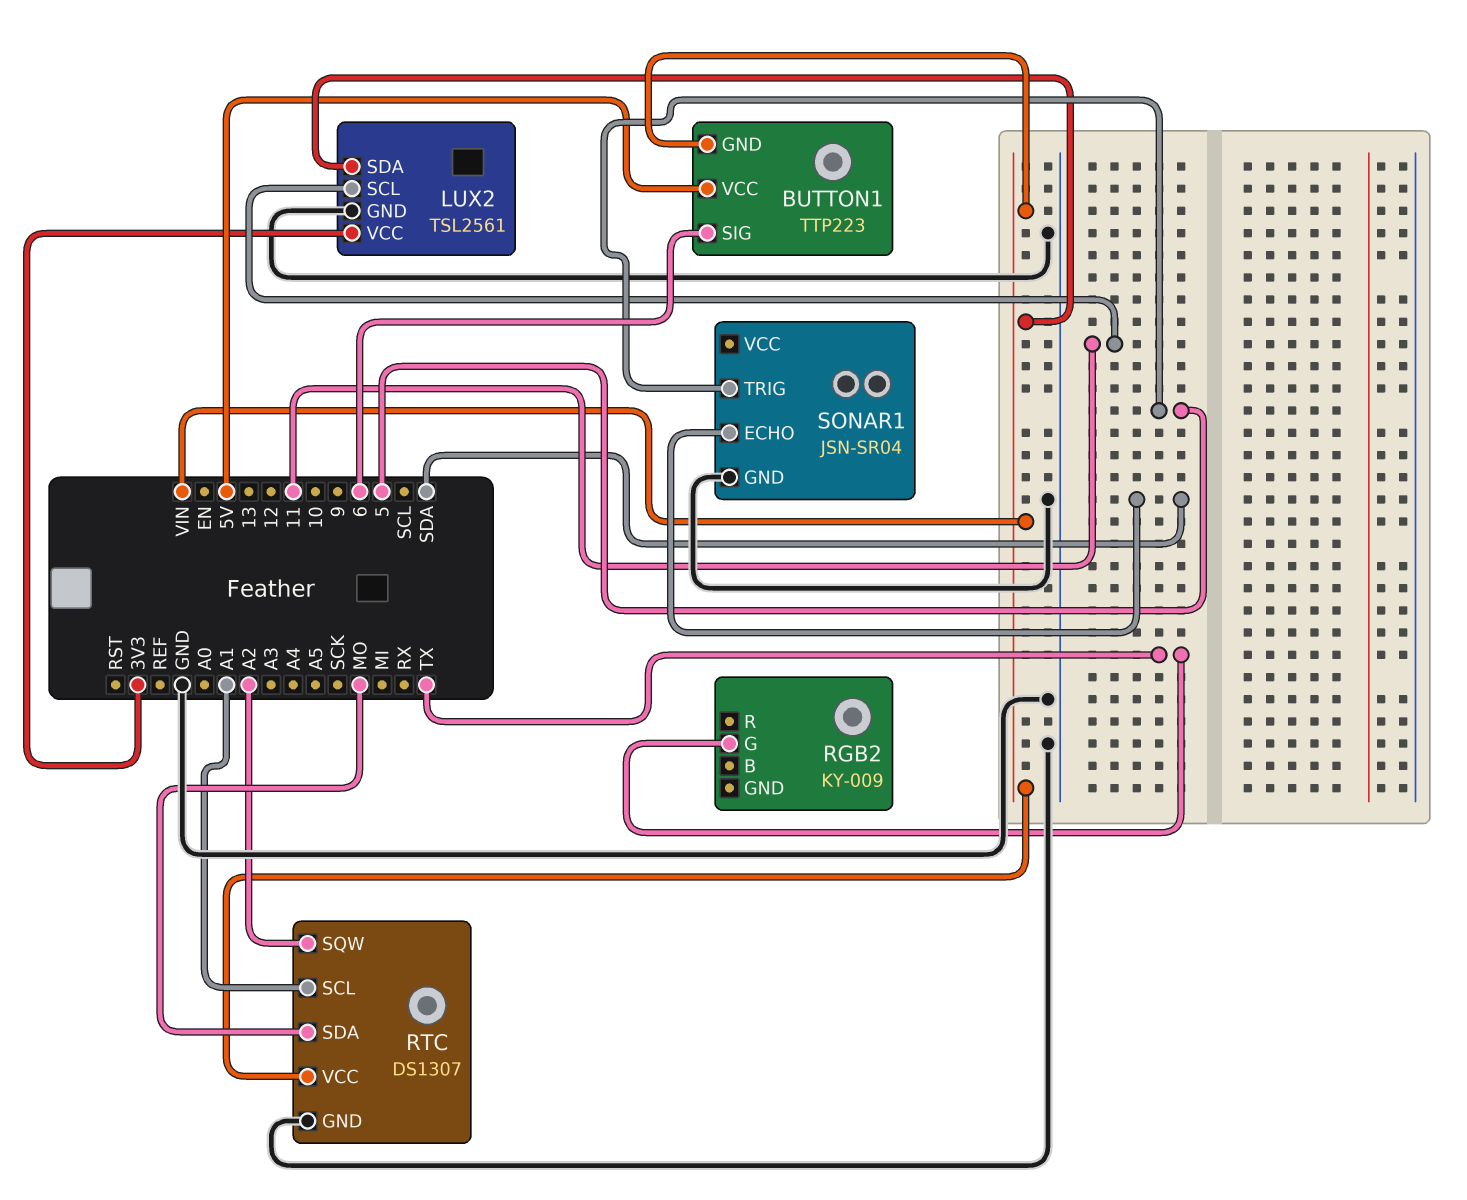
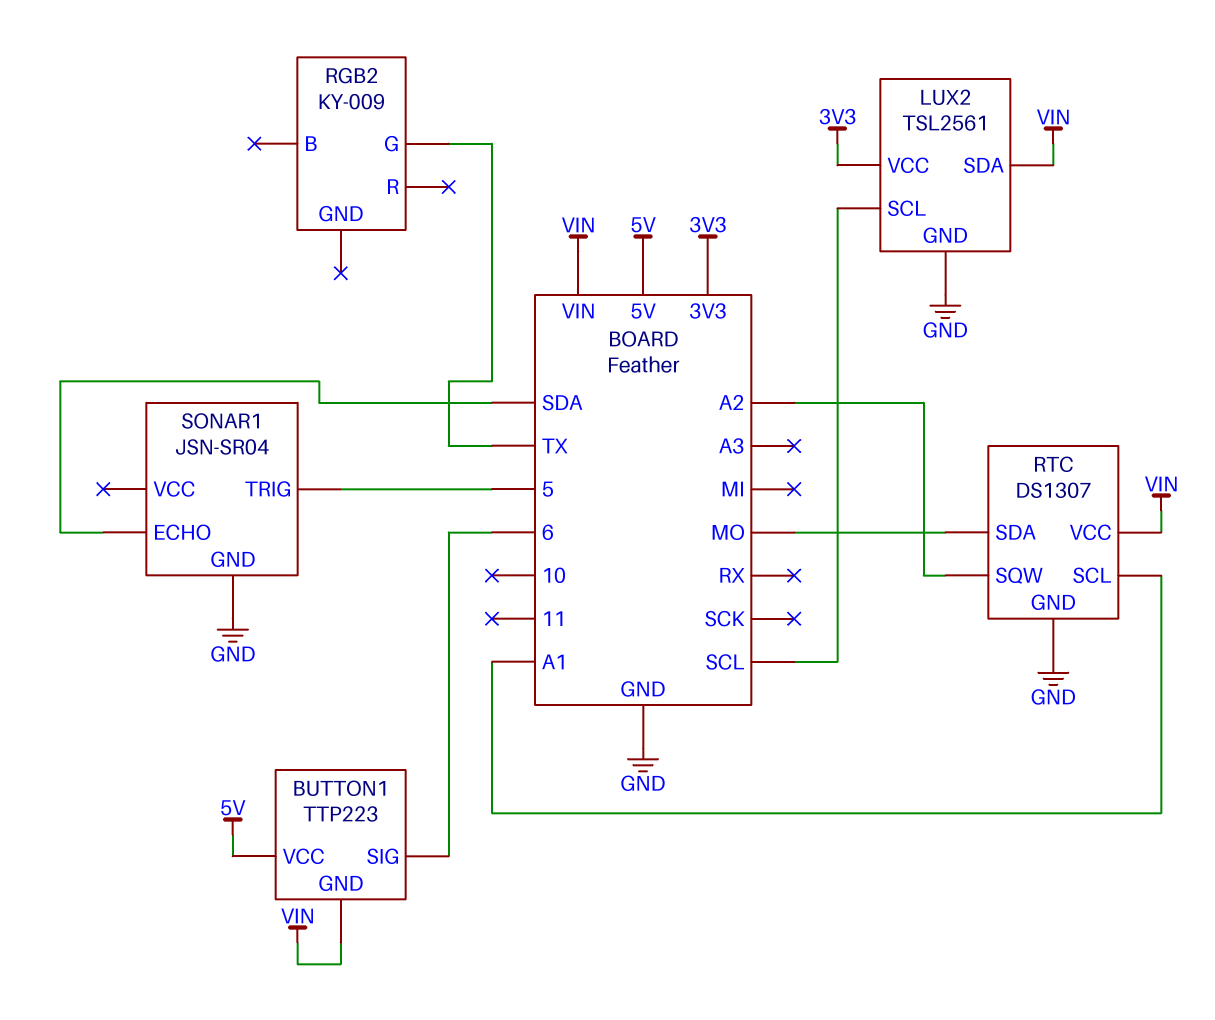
LUX2 pin SCL: 11 -> SCL

